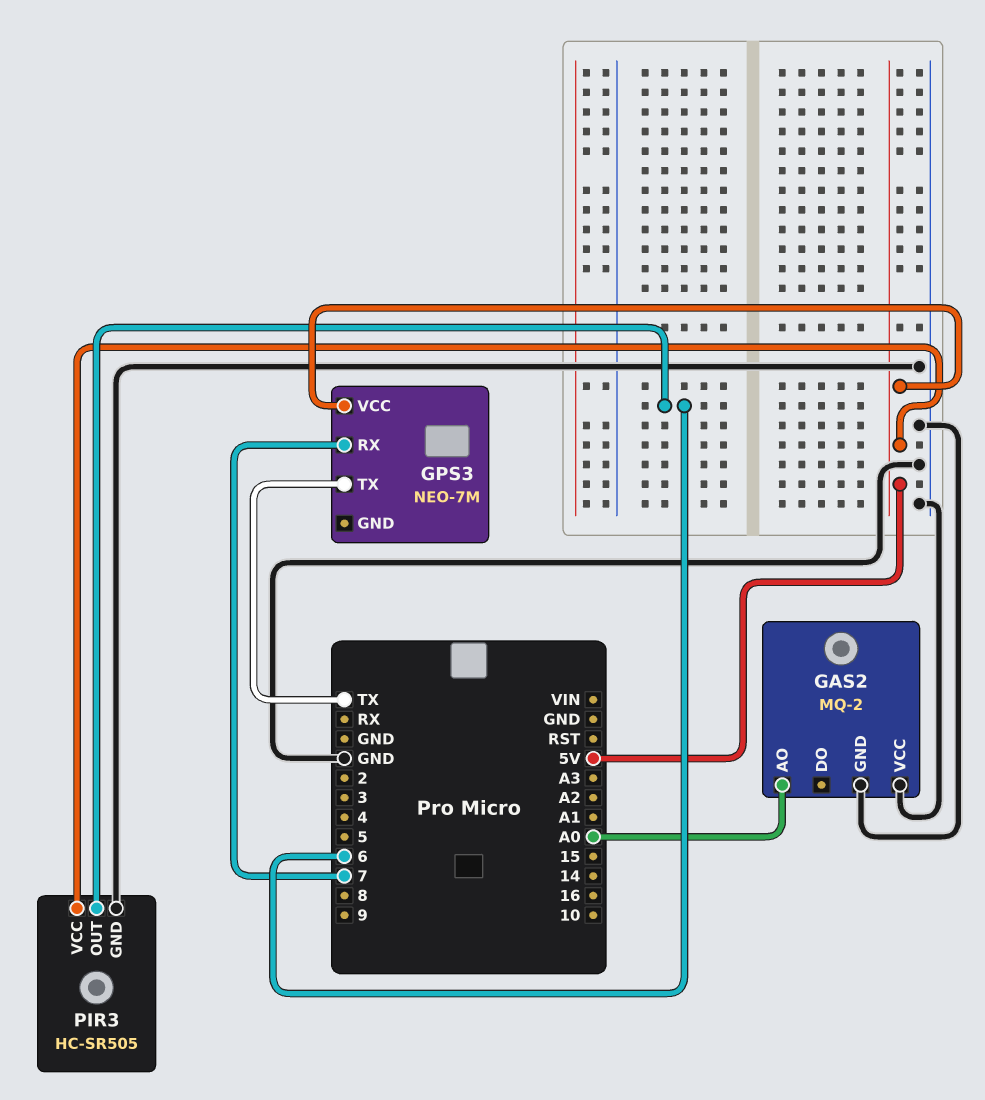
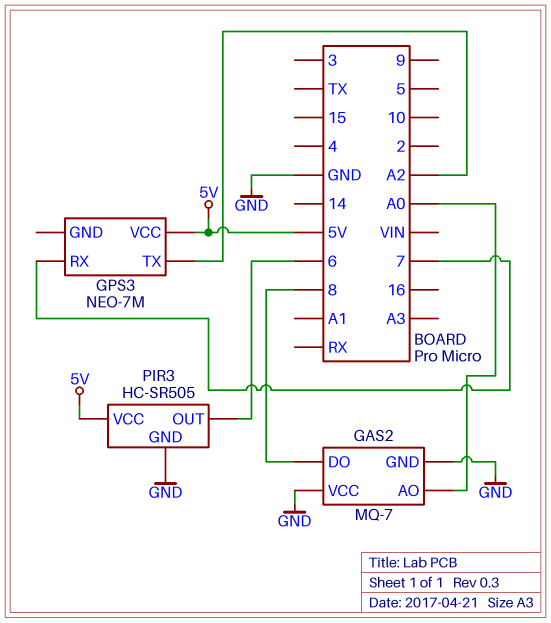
GAS2: MQ-2 -> MQ-7
GAS2 pin DO: none -> 8
GPS3 pin TX: TX -> A2

